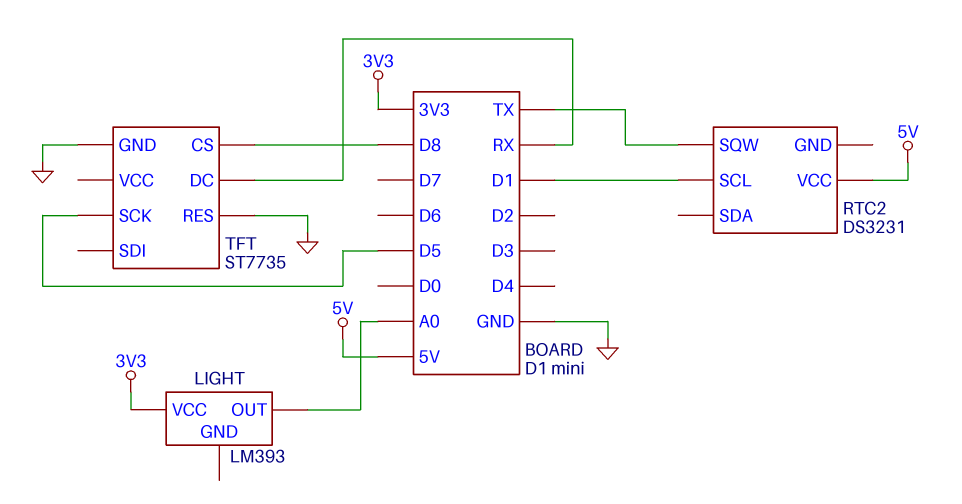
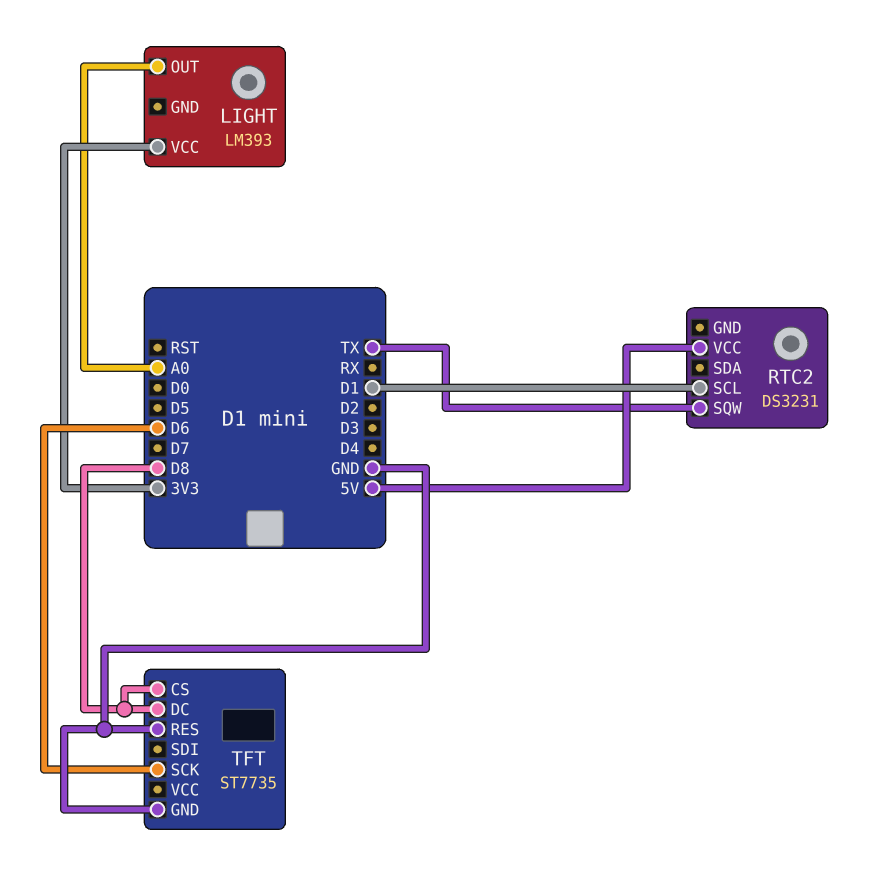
TFT pin DC: RX -> D8
TFT pin SCK: D5 -> D6

